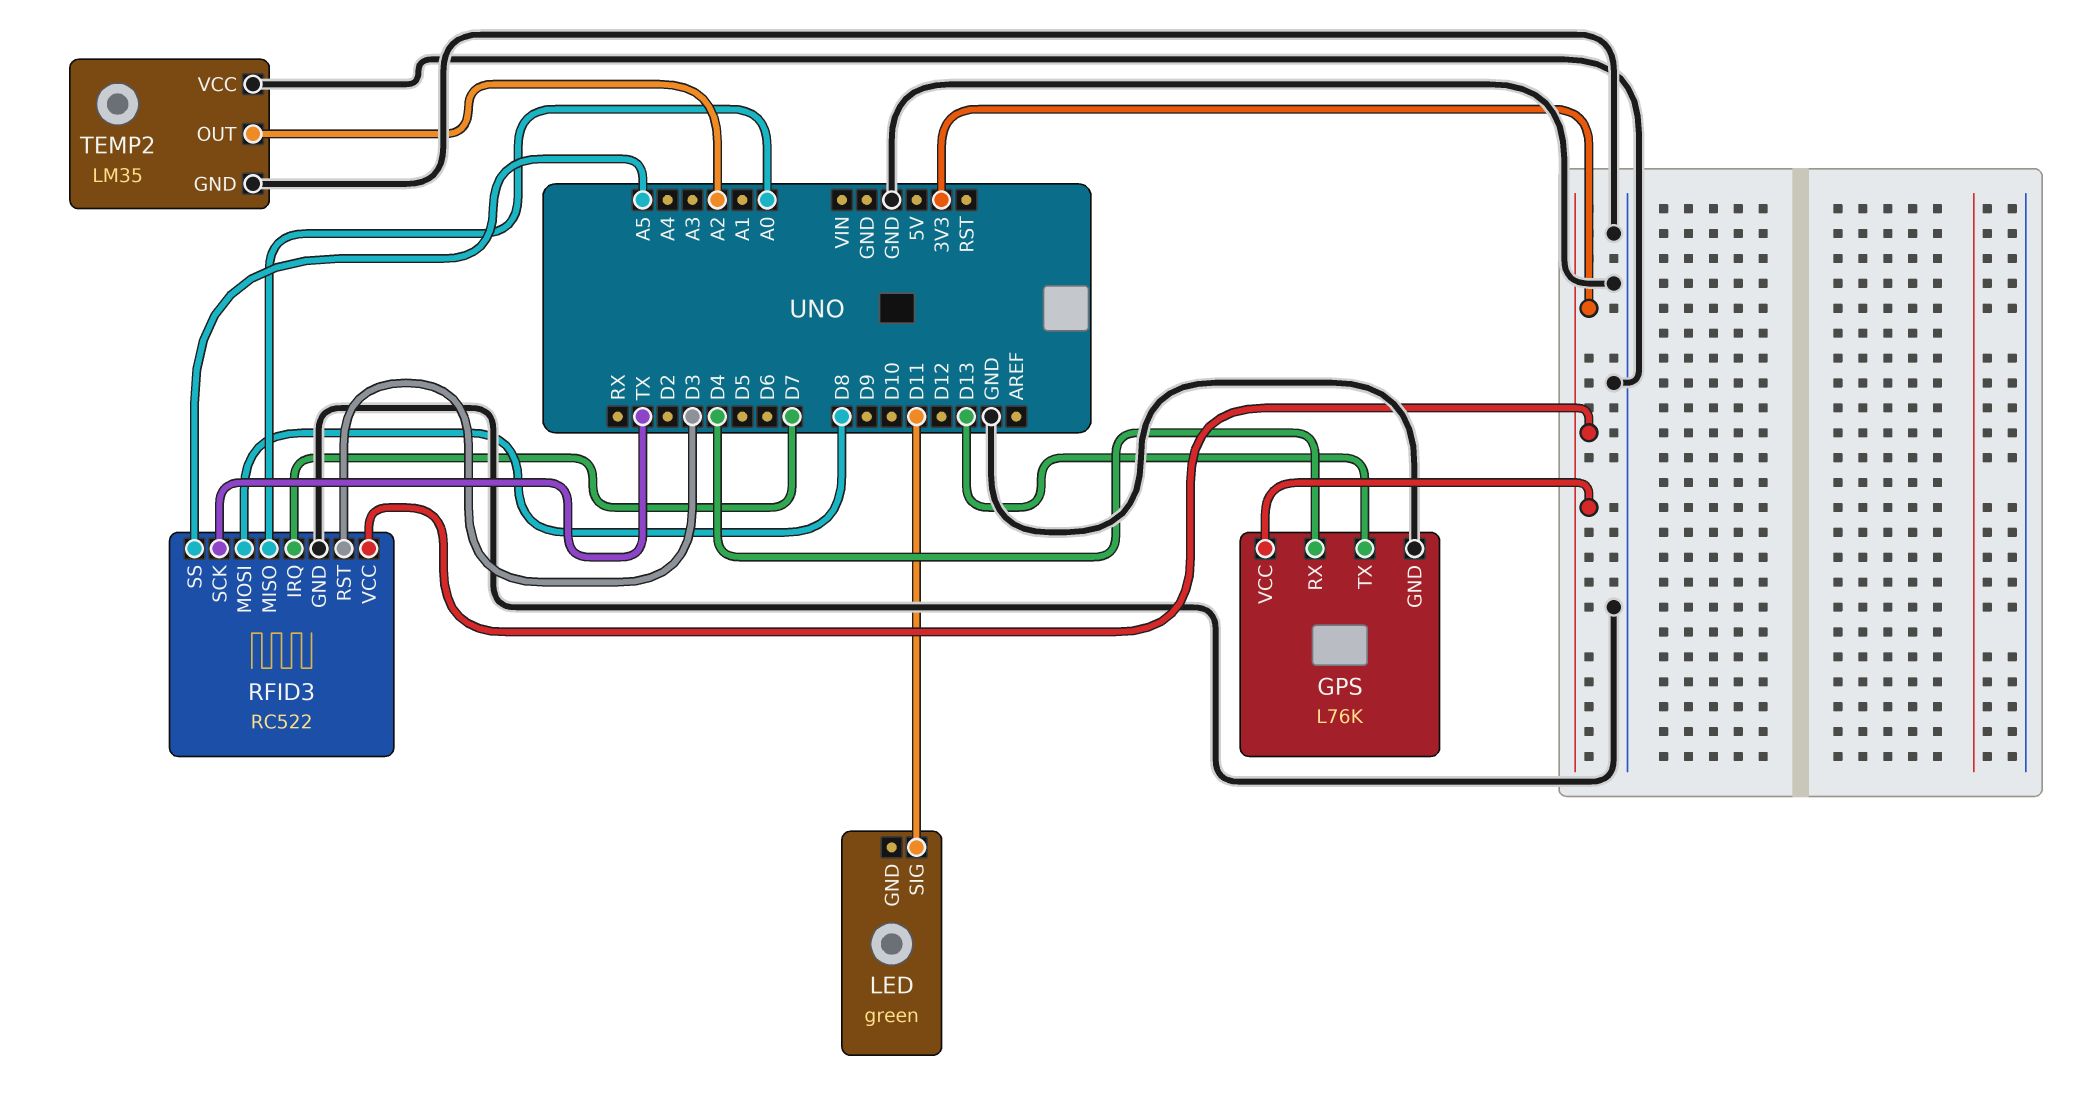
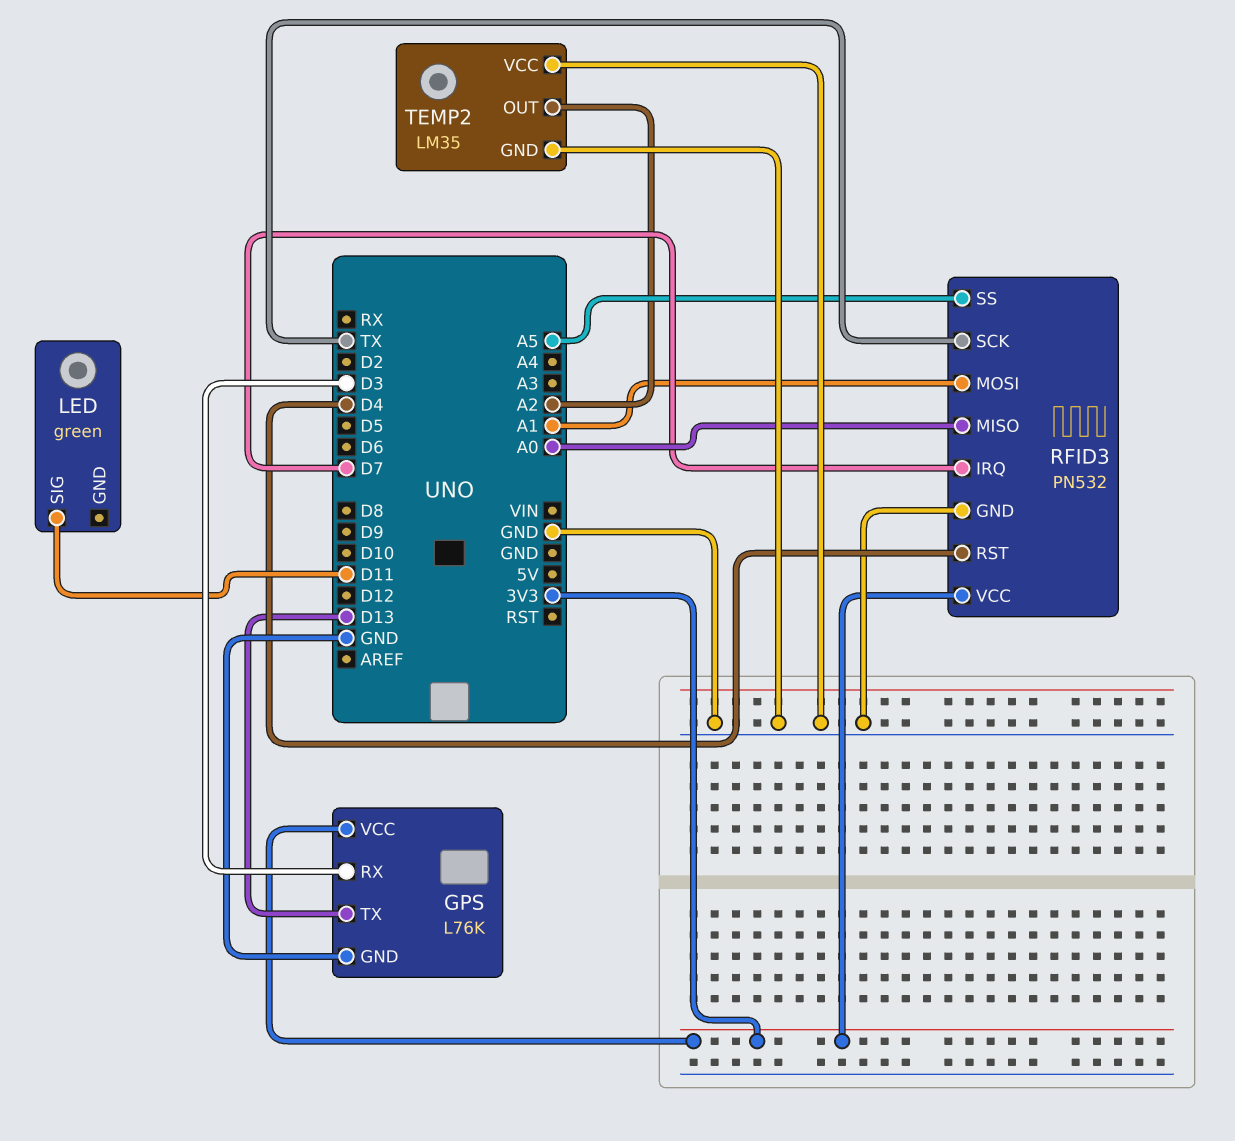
GPS pin RX: D4 -> D3
RFID3: RC522 -> PN532
RFID3 pin MOSI: D8 -> A1
RFID3 pin RST: D3 -> D4

